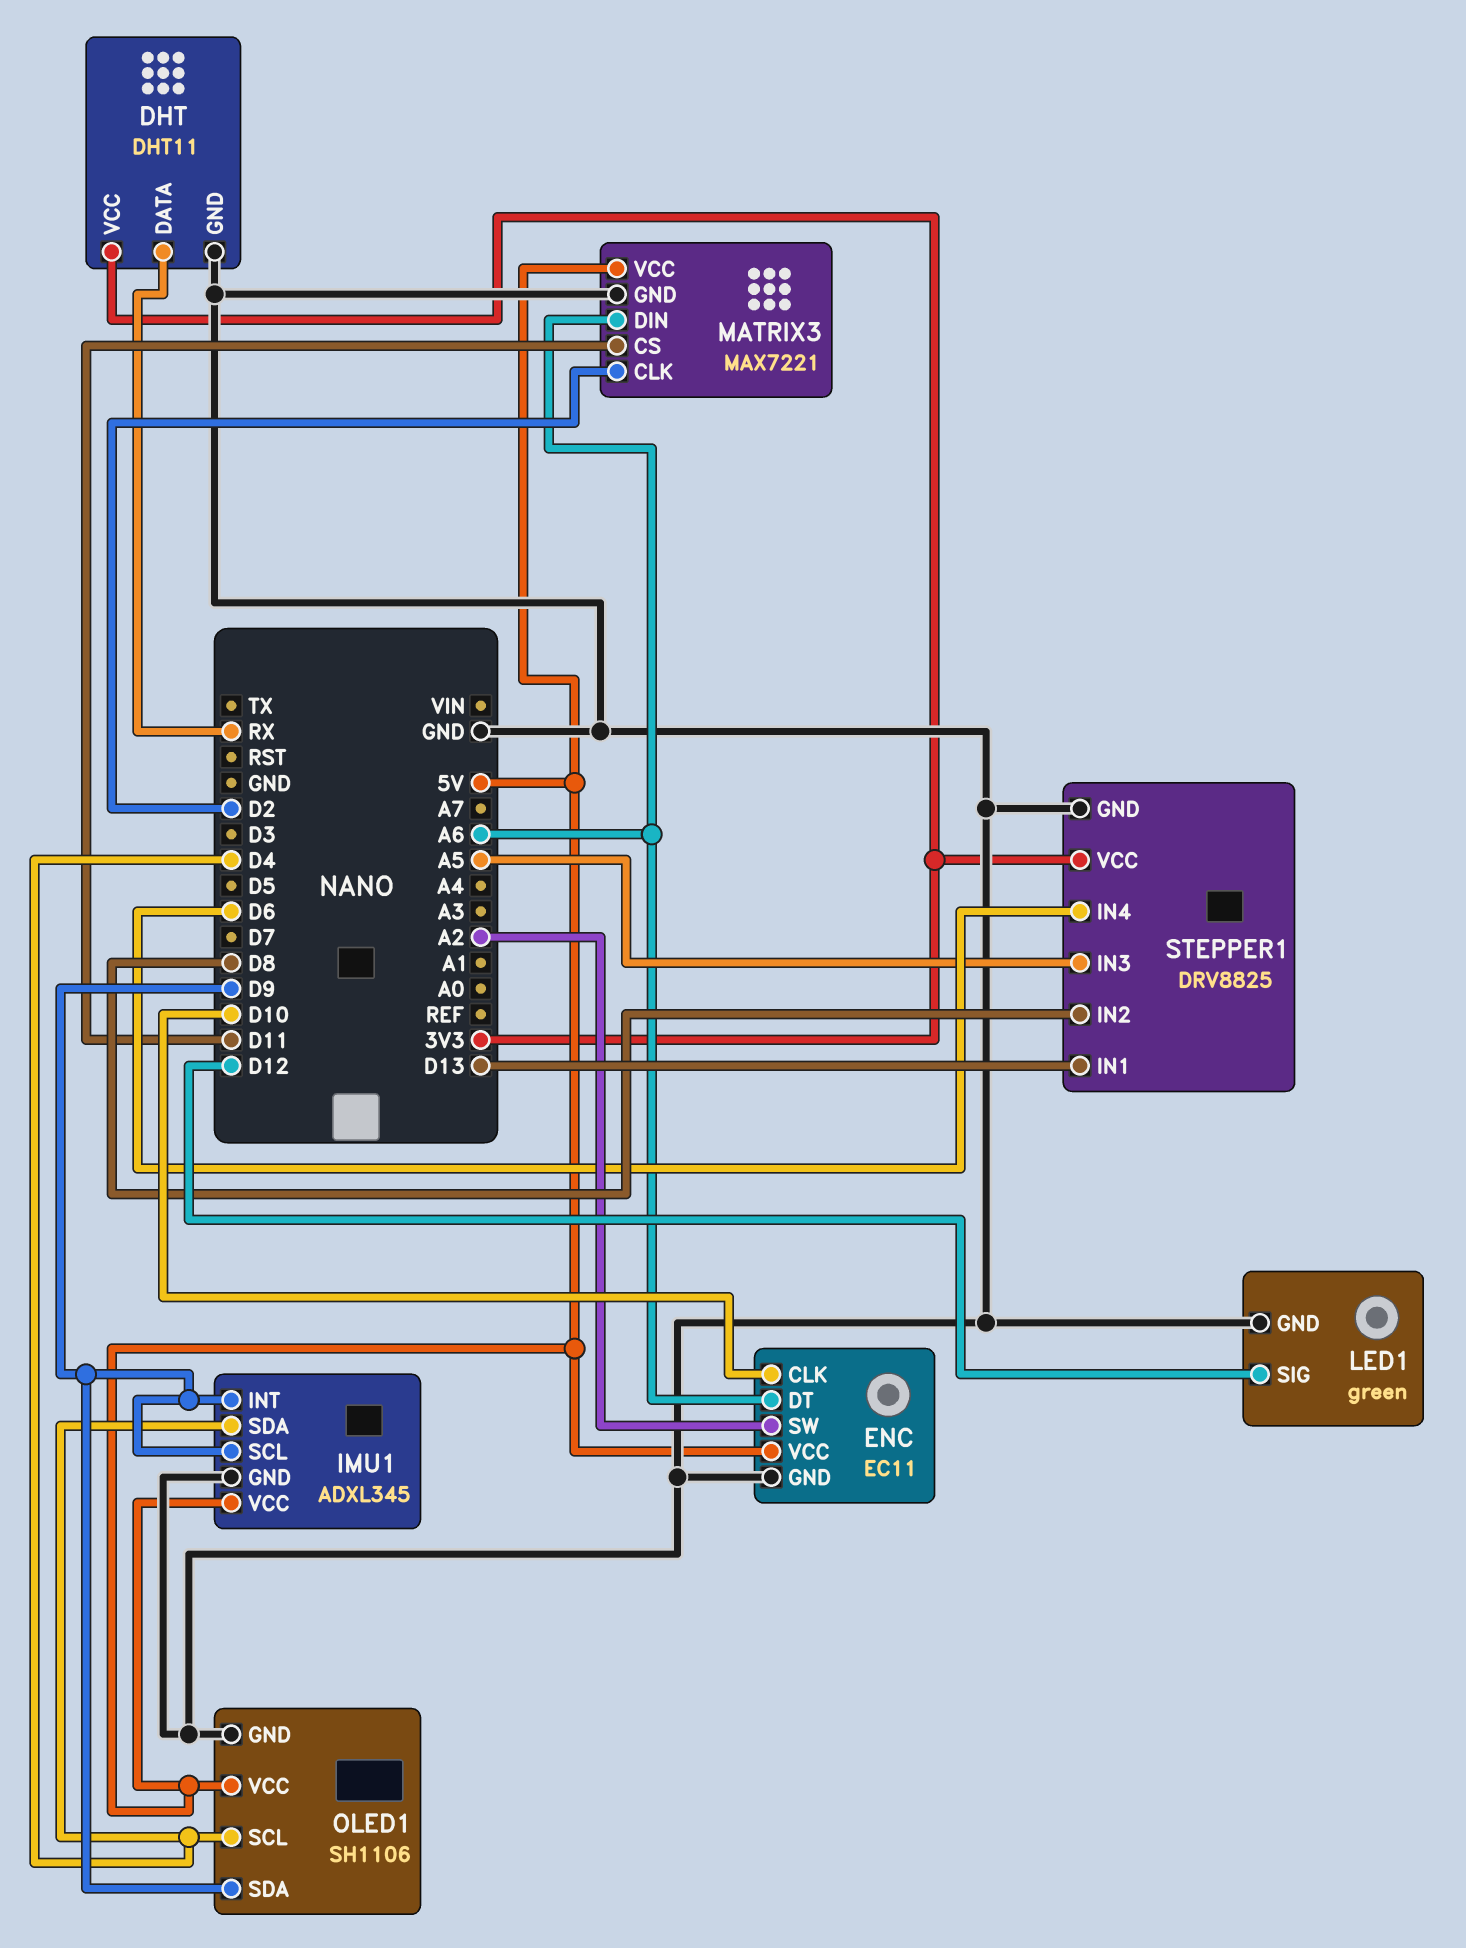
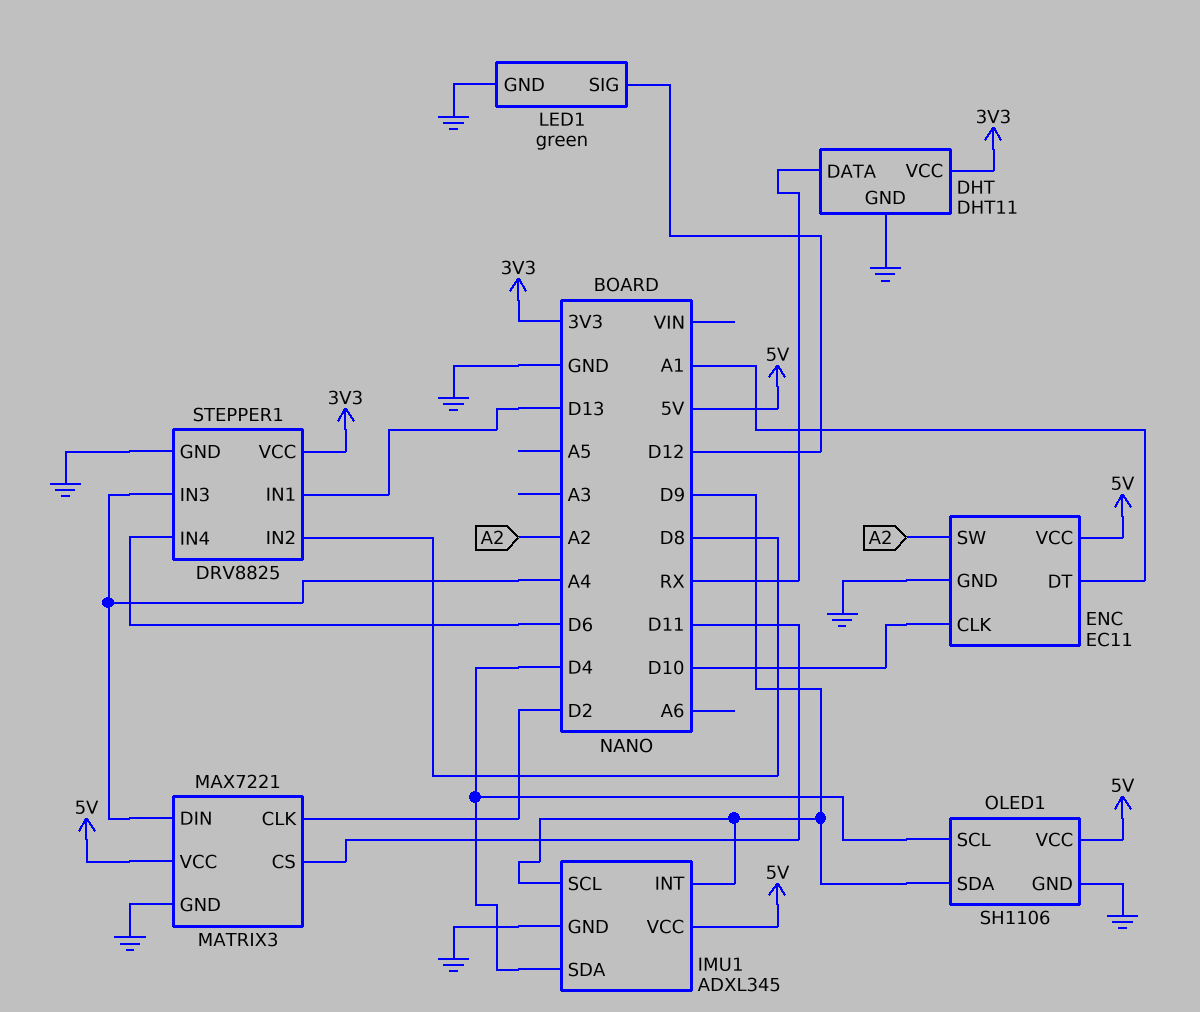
ENC pin DT: A6 -> A1
MATRIX3 pin DIN: A6 -> A4
STEPPER1 pin IN3: A5 -> A4

